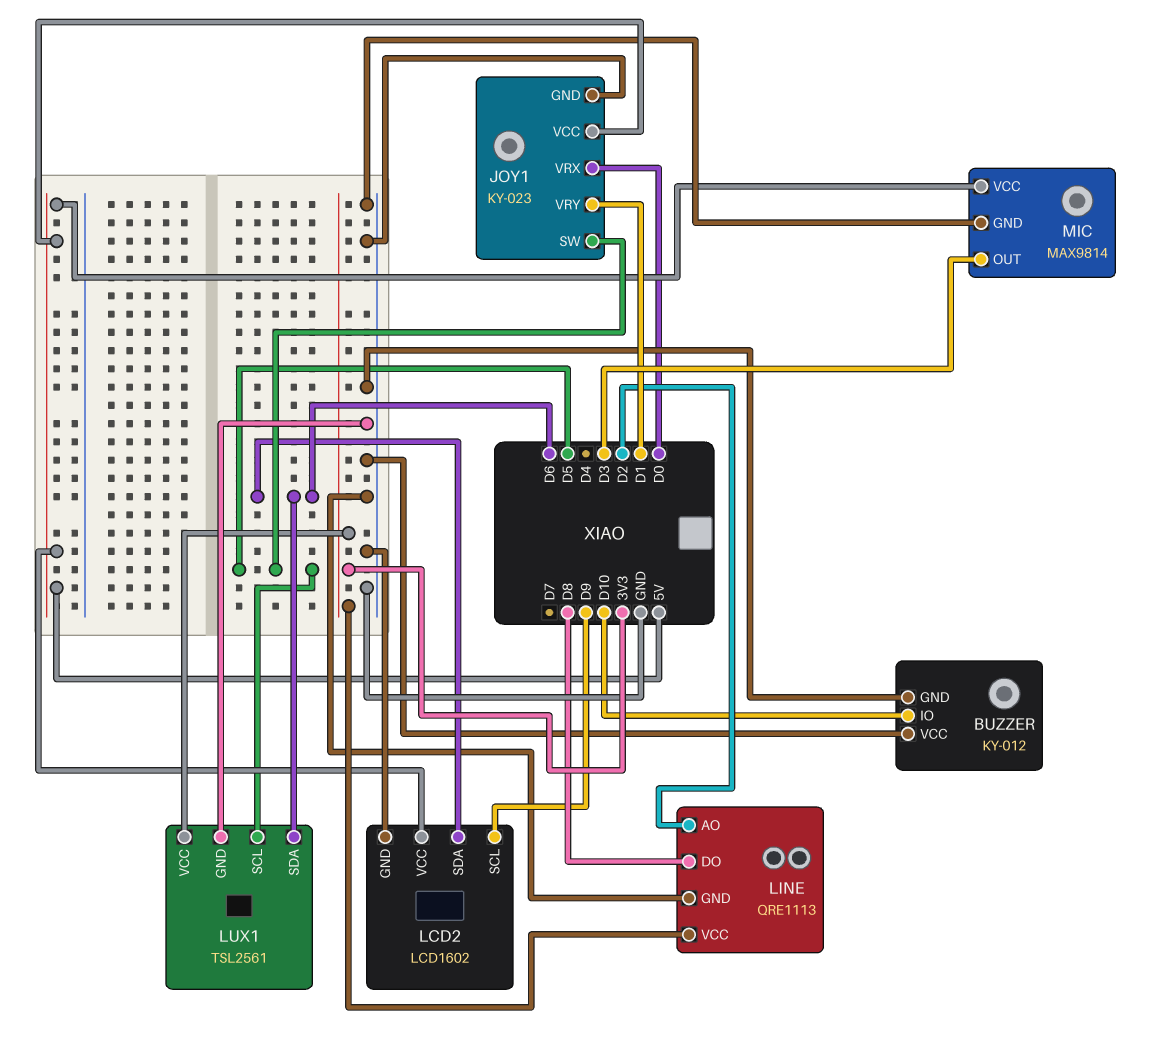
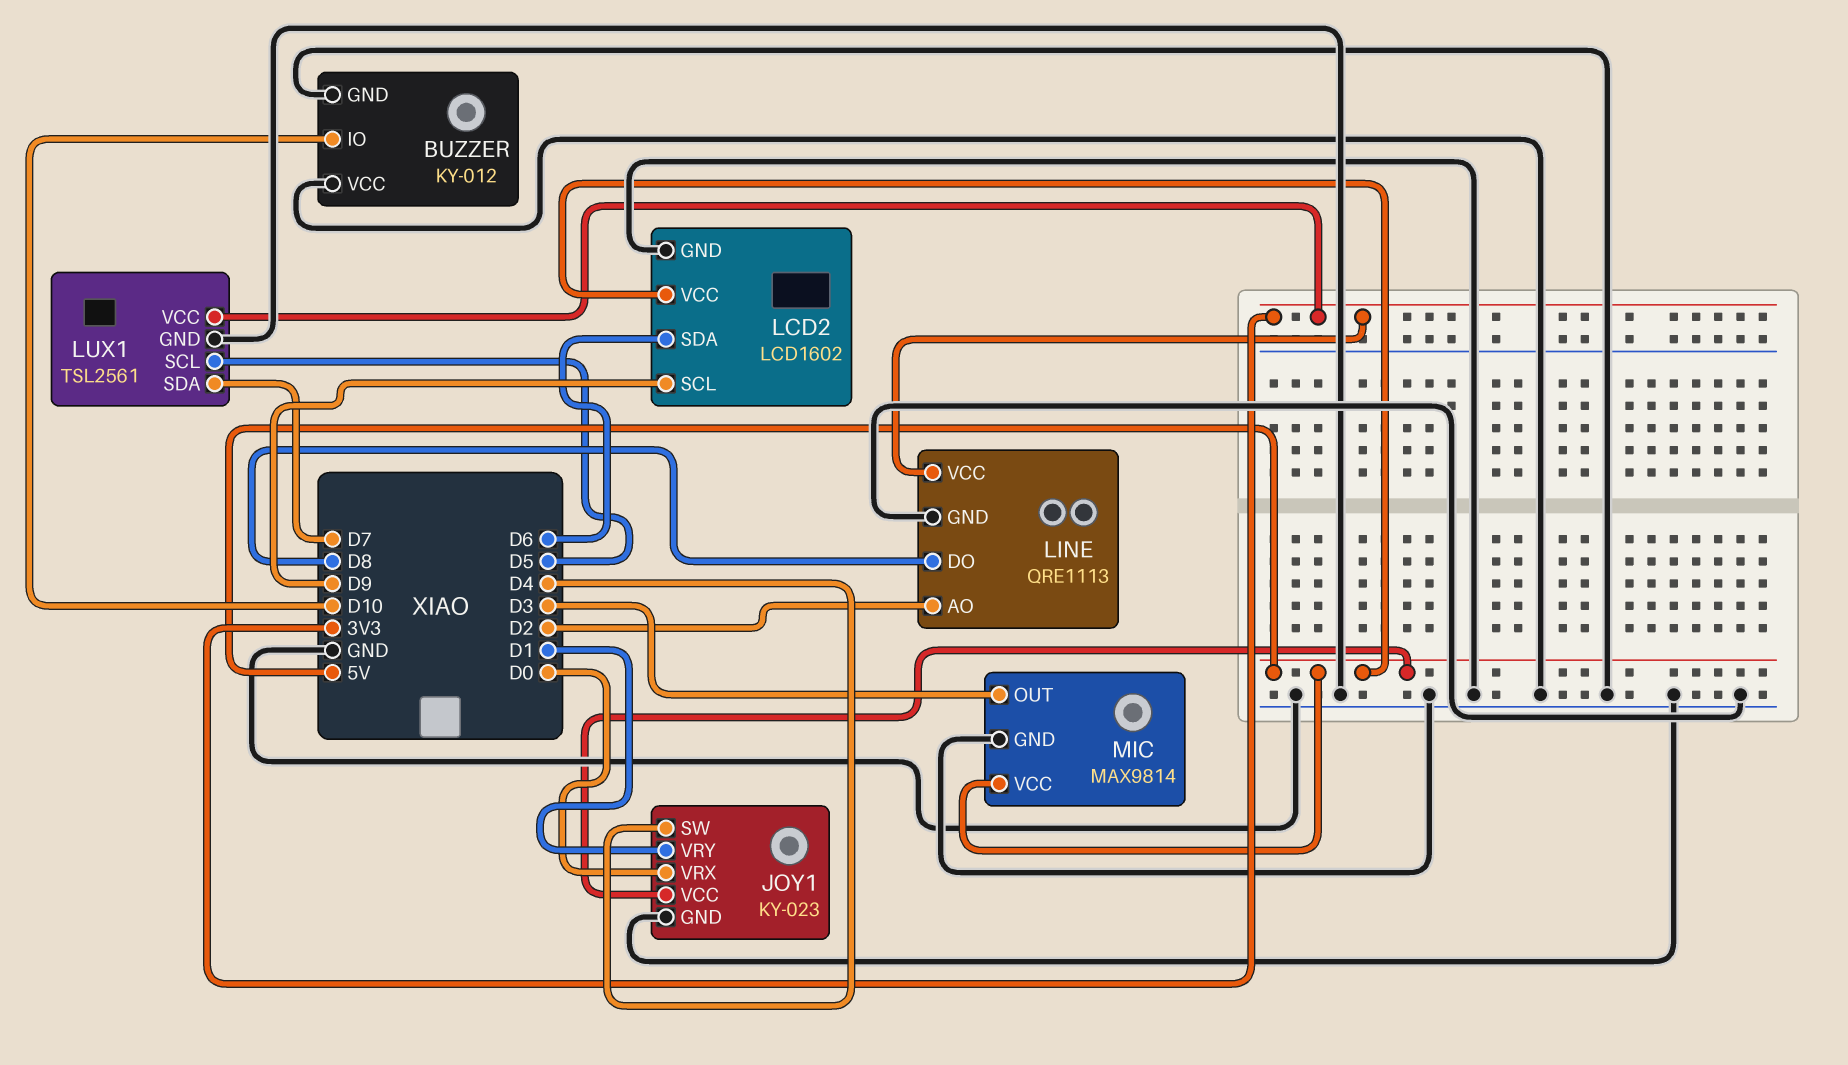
JOY1 pin SW: D5 -> D4
LUX1 pin SDA: D6 -> D7

